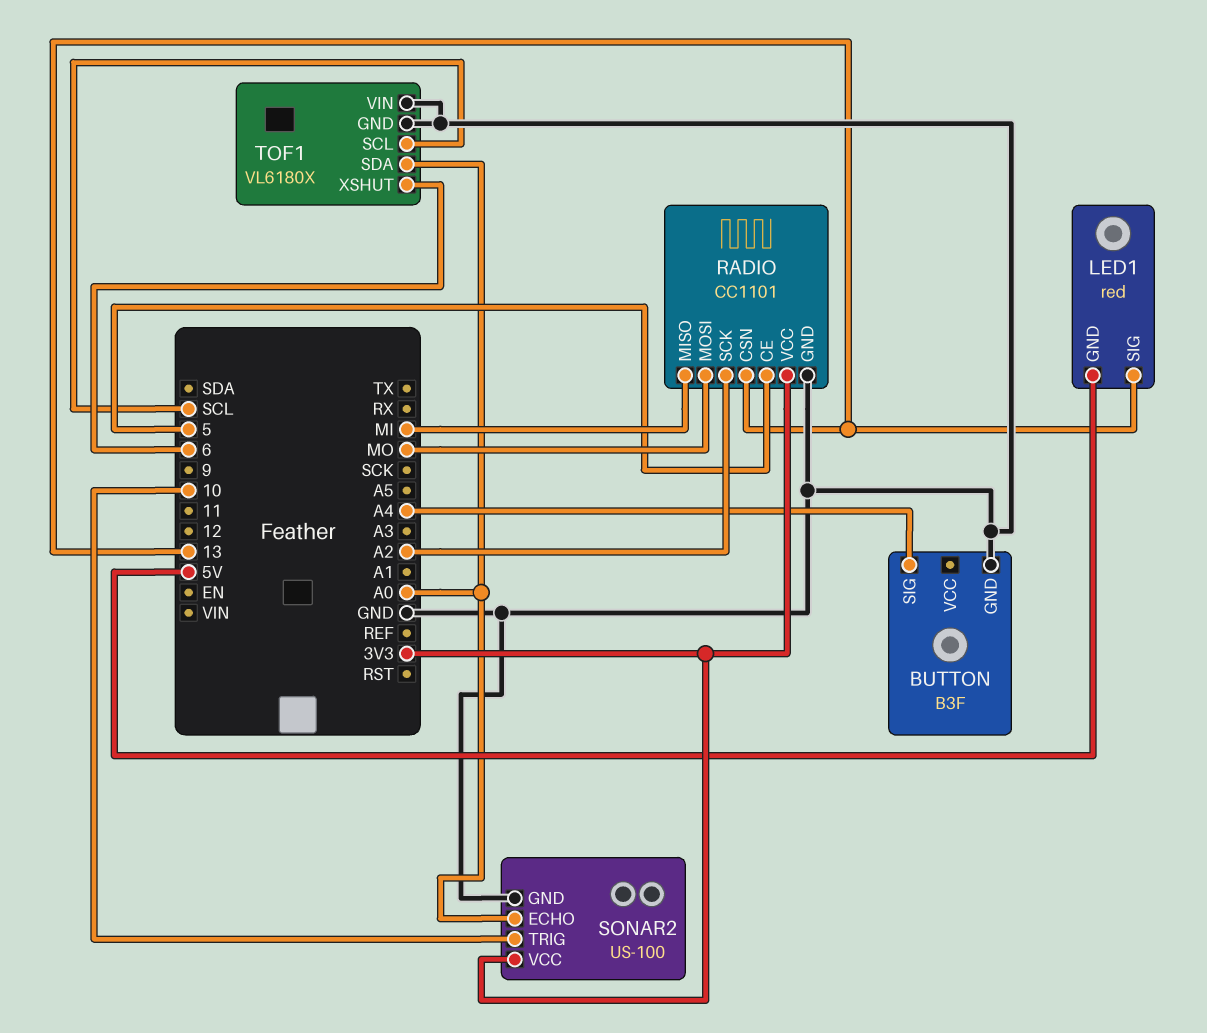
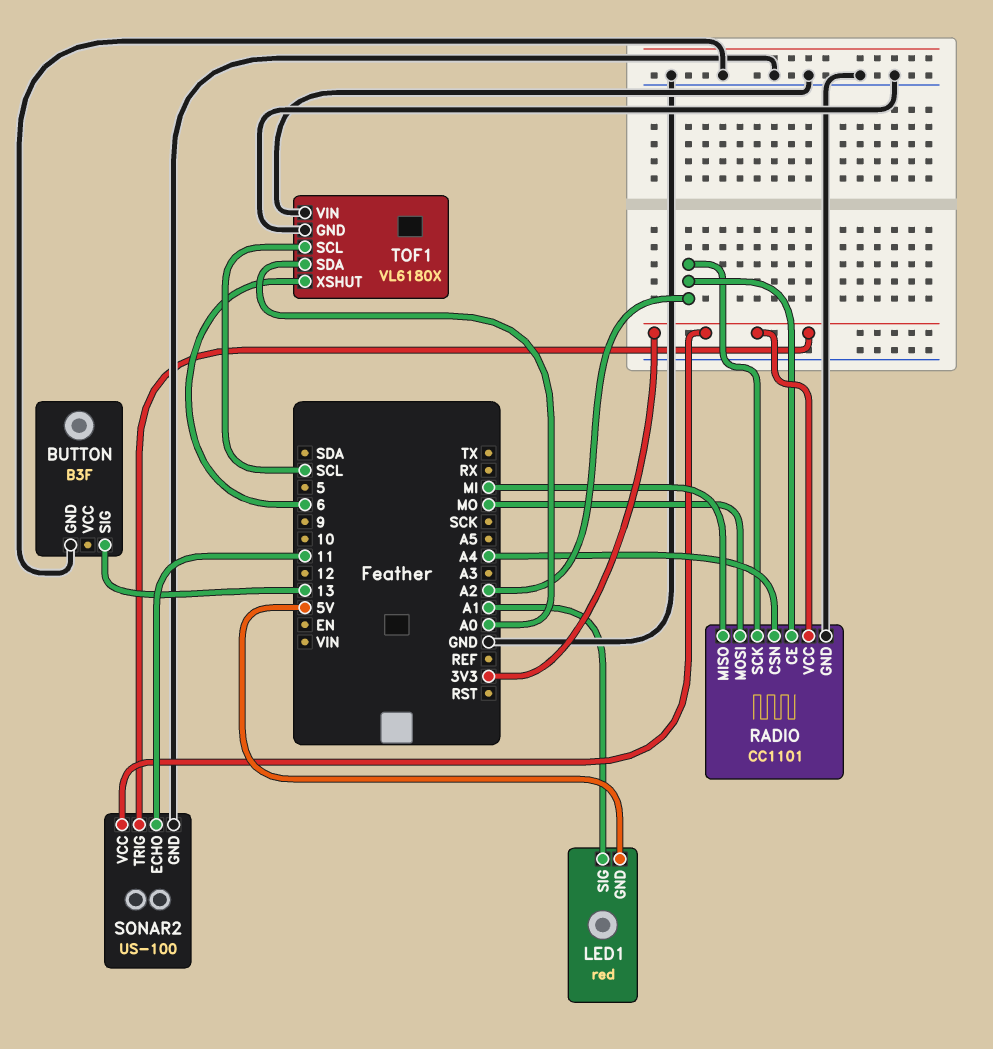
BUTTON pin SIG: A4 -> 13
LED1 pin SIG: 13 -> A1
RADIO pin CE: 5 -> A2
RADIO pin CSN: 13 -> A4
SONAR2 pin ECHO: A0 -> 11
SONAR2 pin TRIG: 10 -> 3V3

